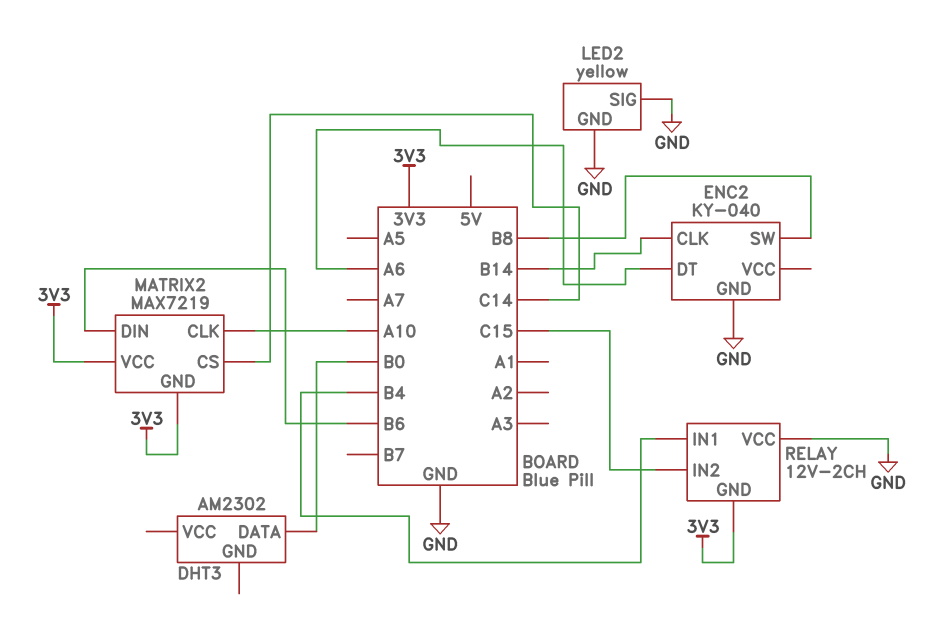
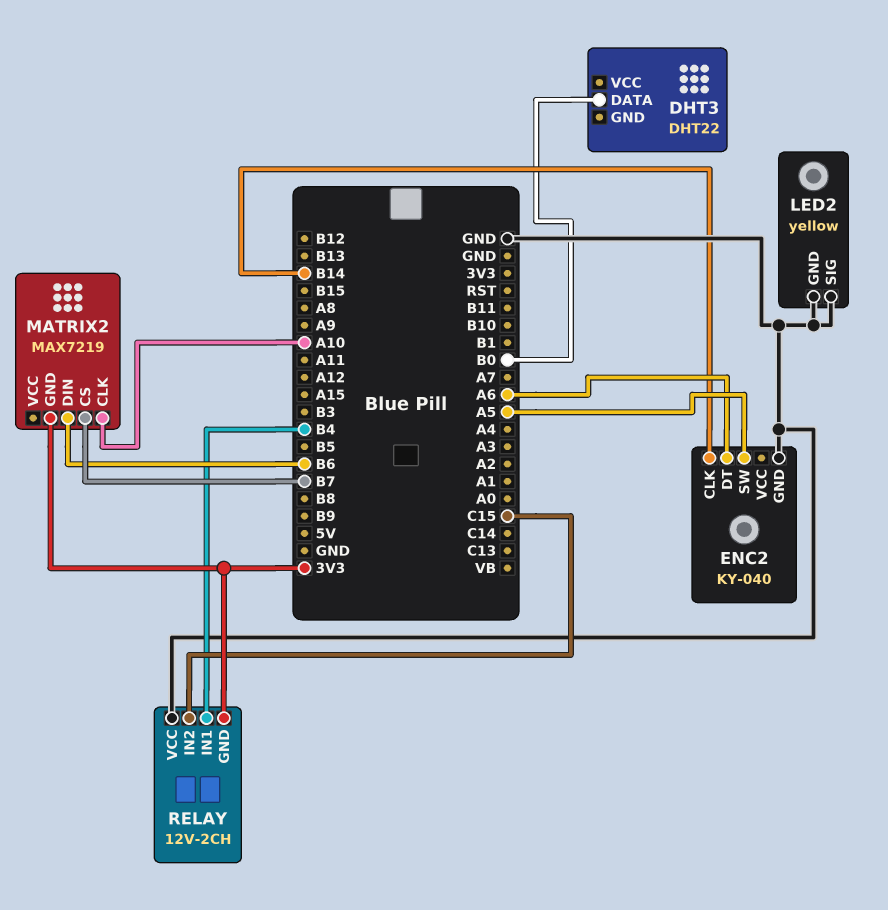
DHT3: AM2302 -> DHT22
ENC2 pin SW: B8 -> A5
MATRIX2 pin CS: C14 -> B7
MATRIX2 pin VCC: 3V3 -> none

